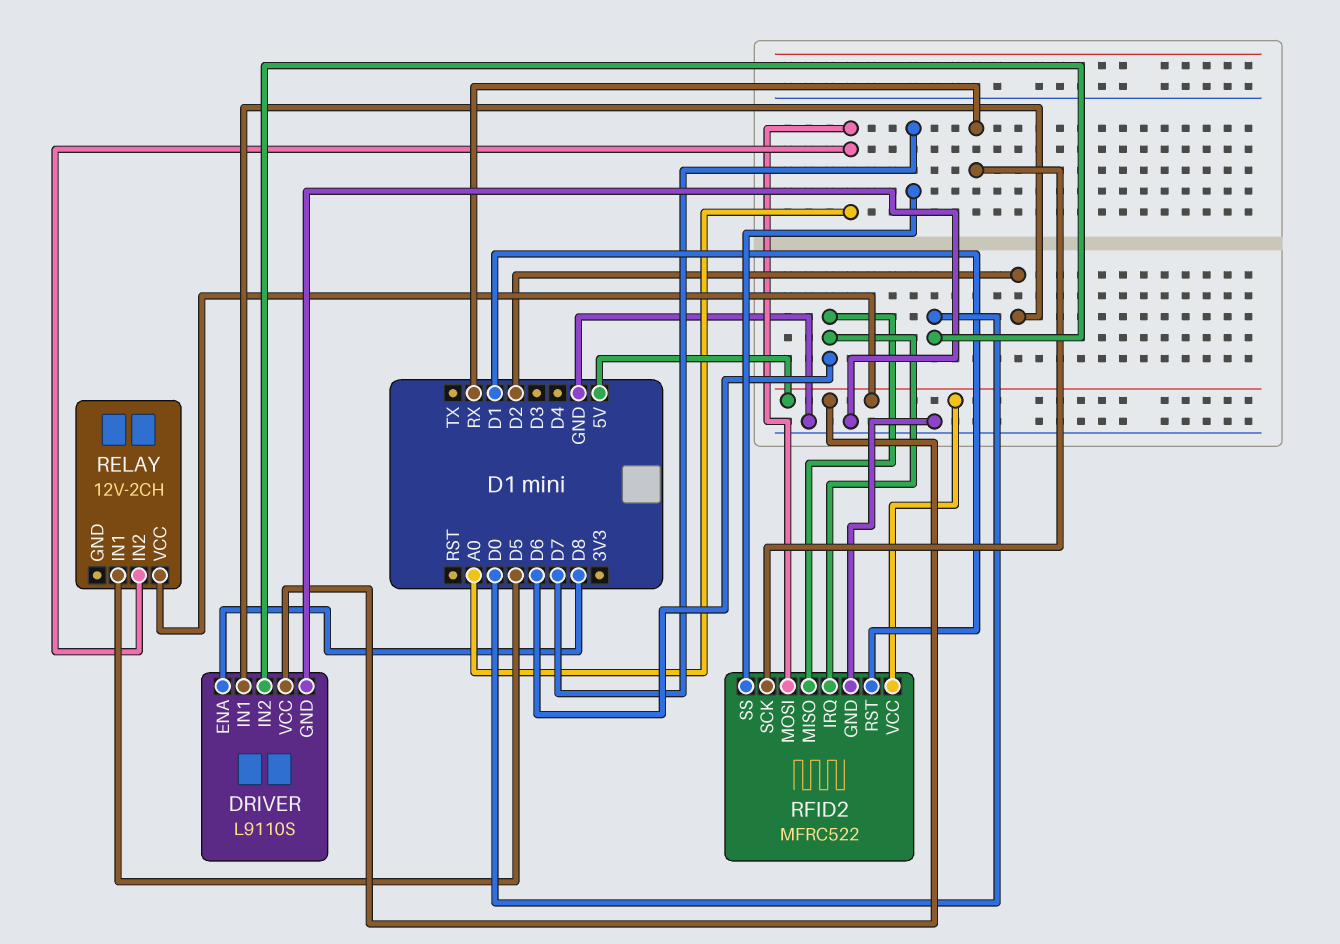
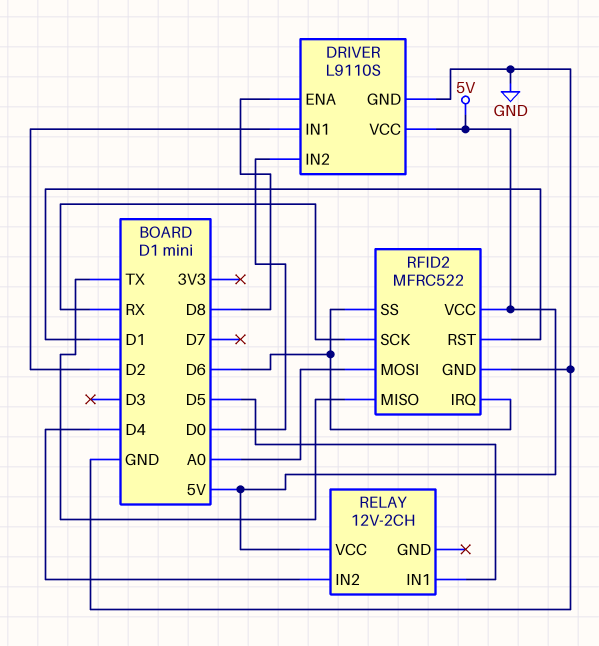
RELAY pin IN2: A0 -> D4
RFID2 pin MISO: D6 -> TX
RFID2 pin SS: D7 -> D6

